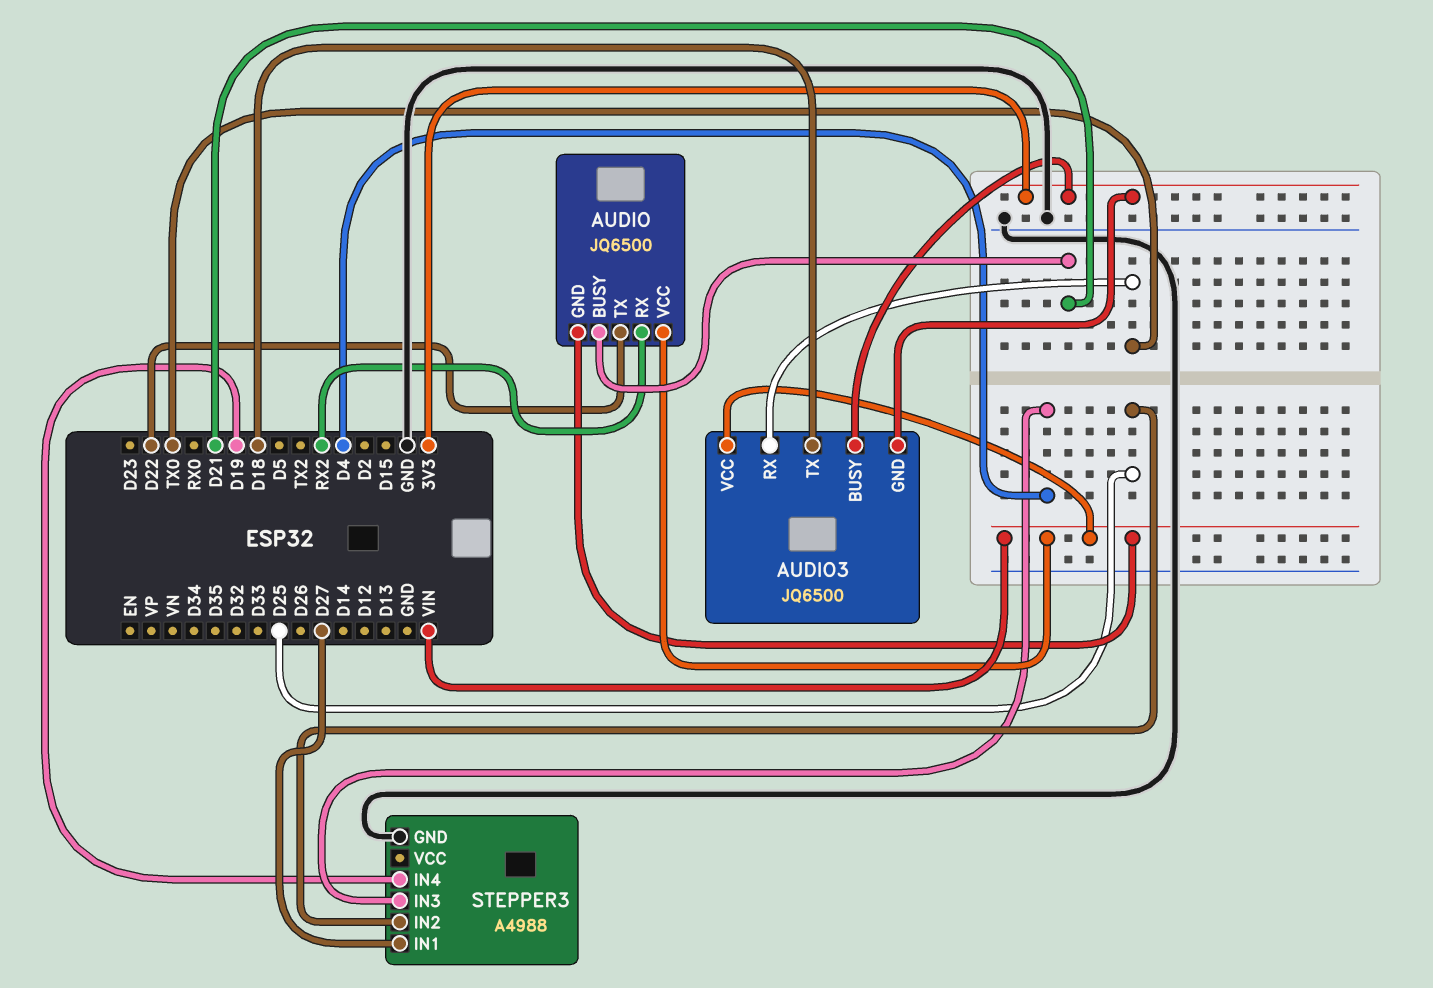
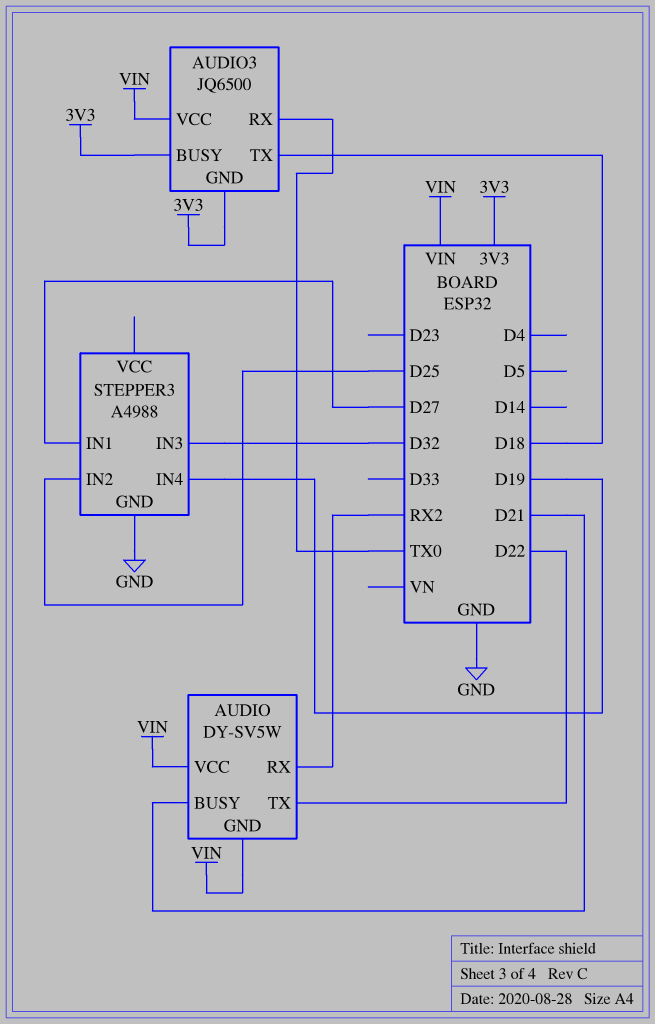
AUDIO: JQ6500 -> DY-SV5W
STEPPER3 pin IN3: D4 -> D32

